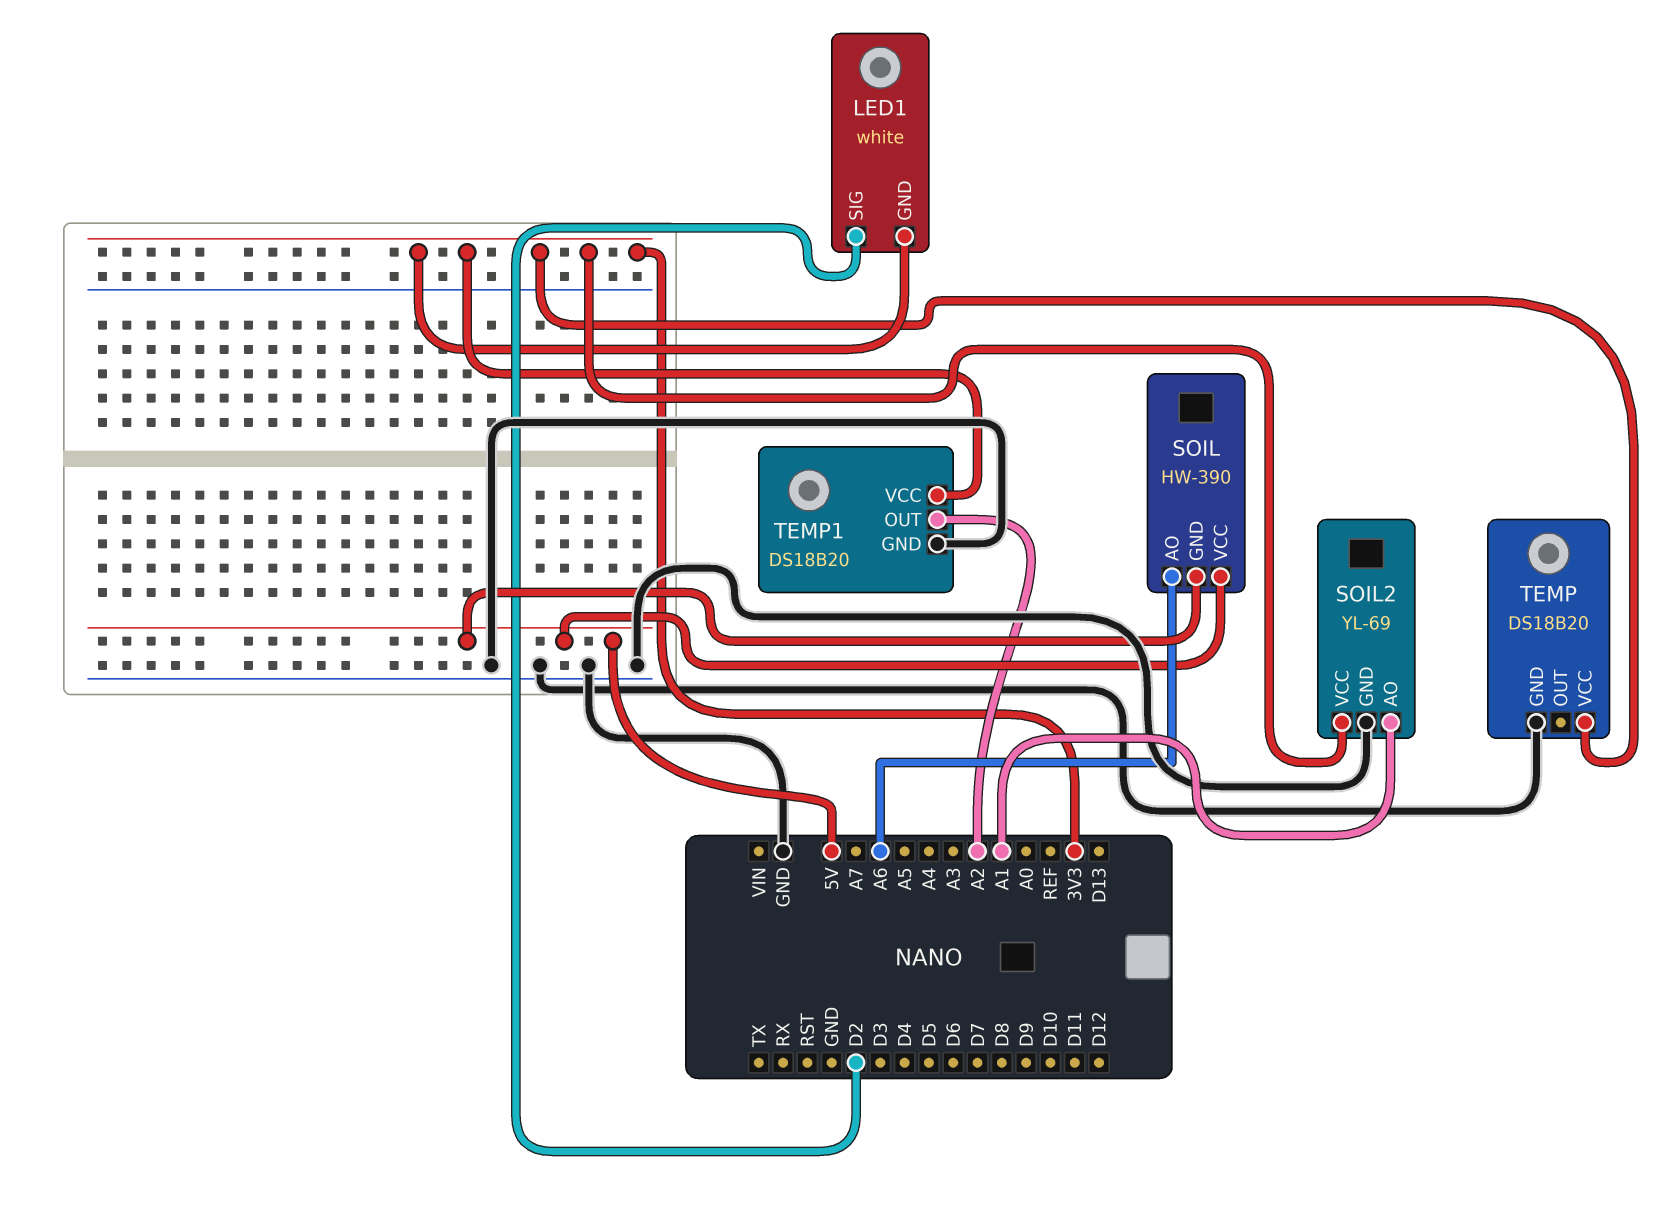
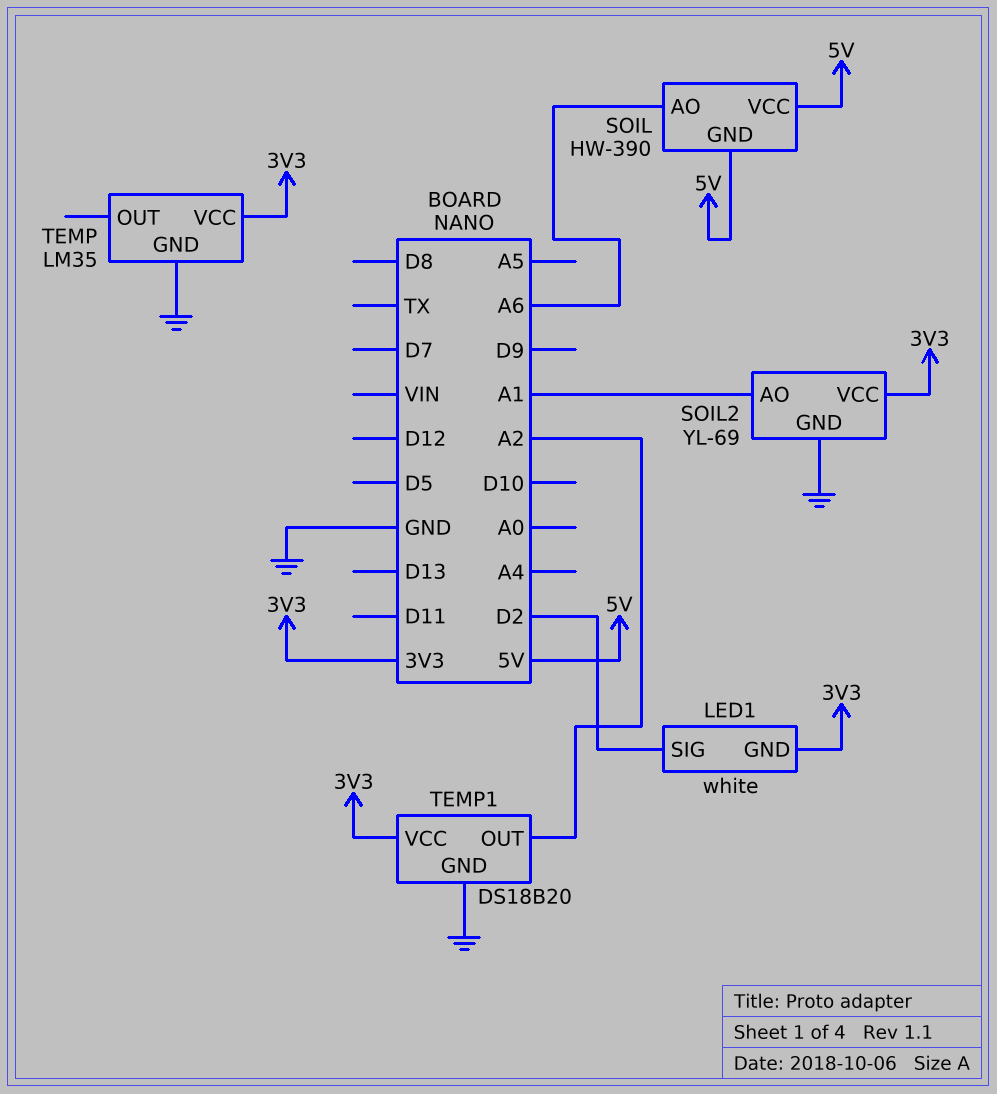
TEMP: DS18B20 -> LM35

